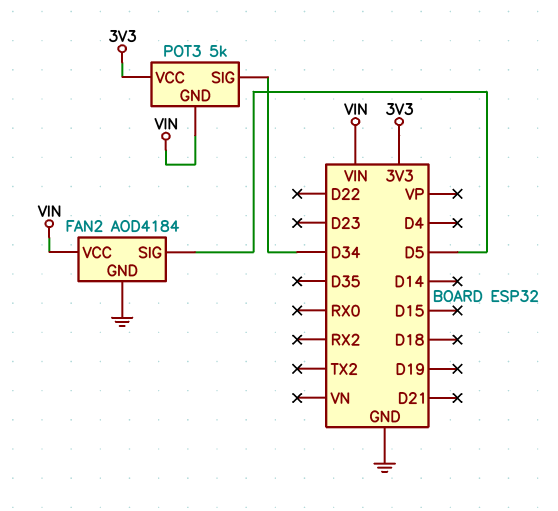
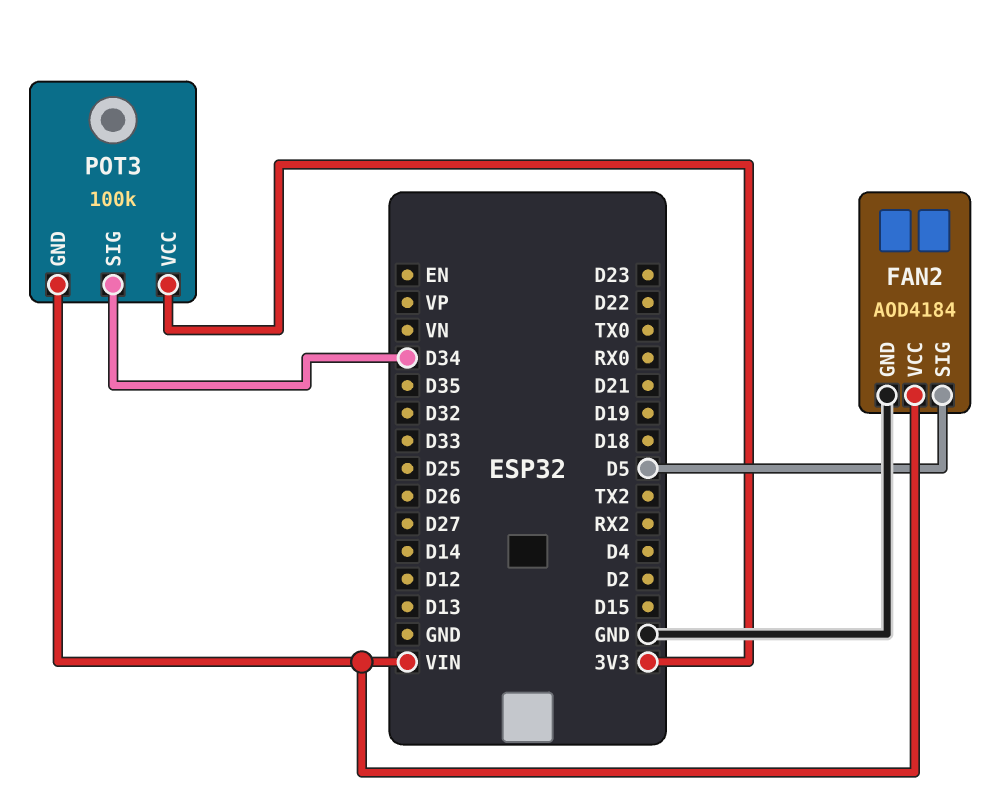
POT3: 5k -> 100k

